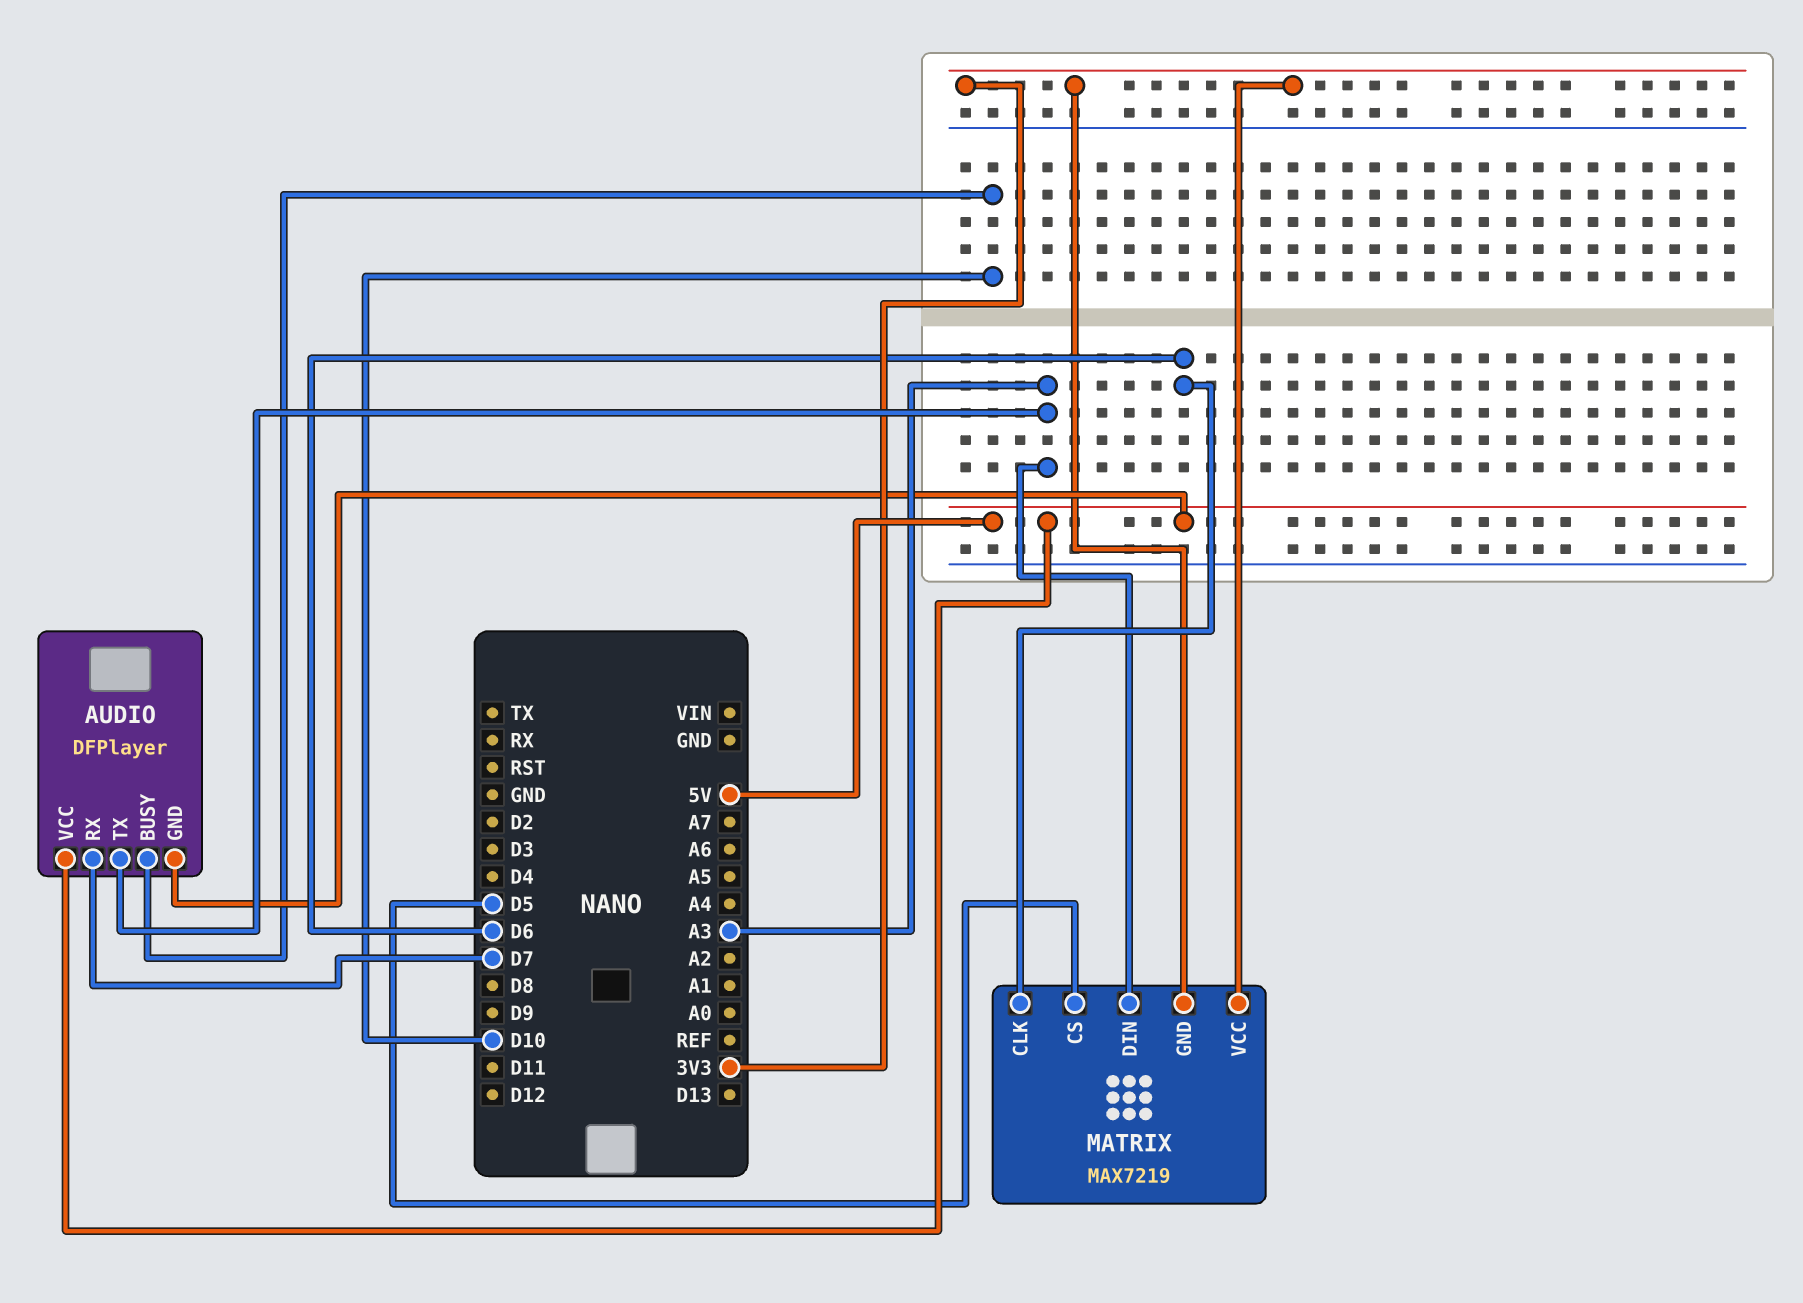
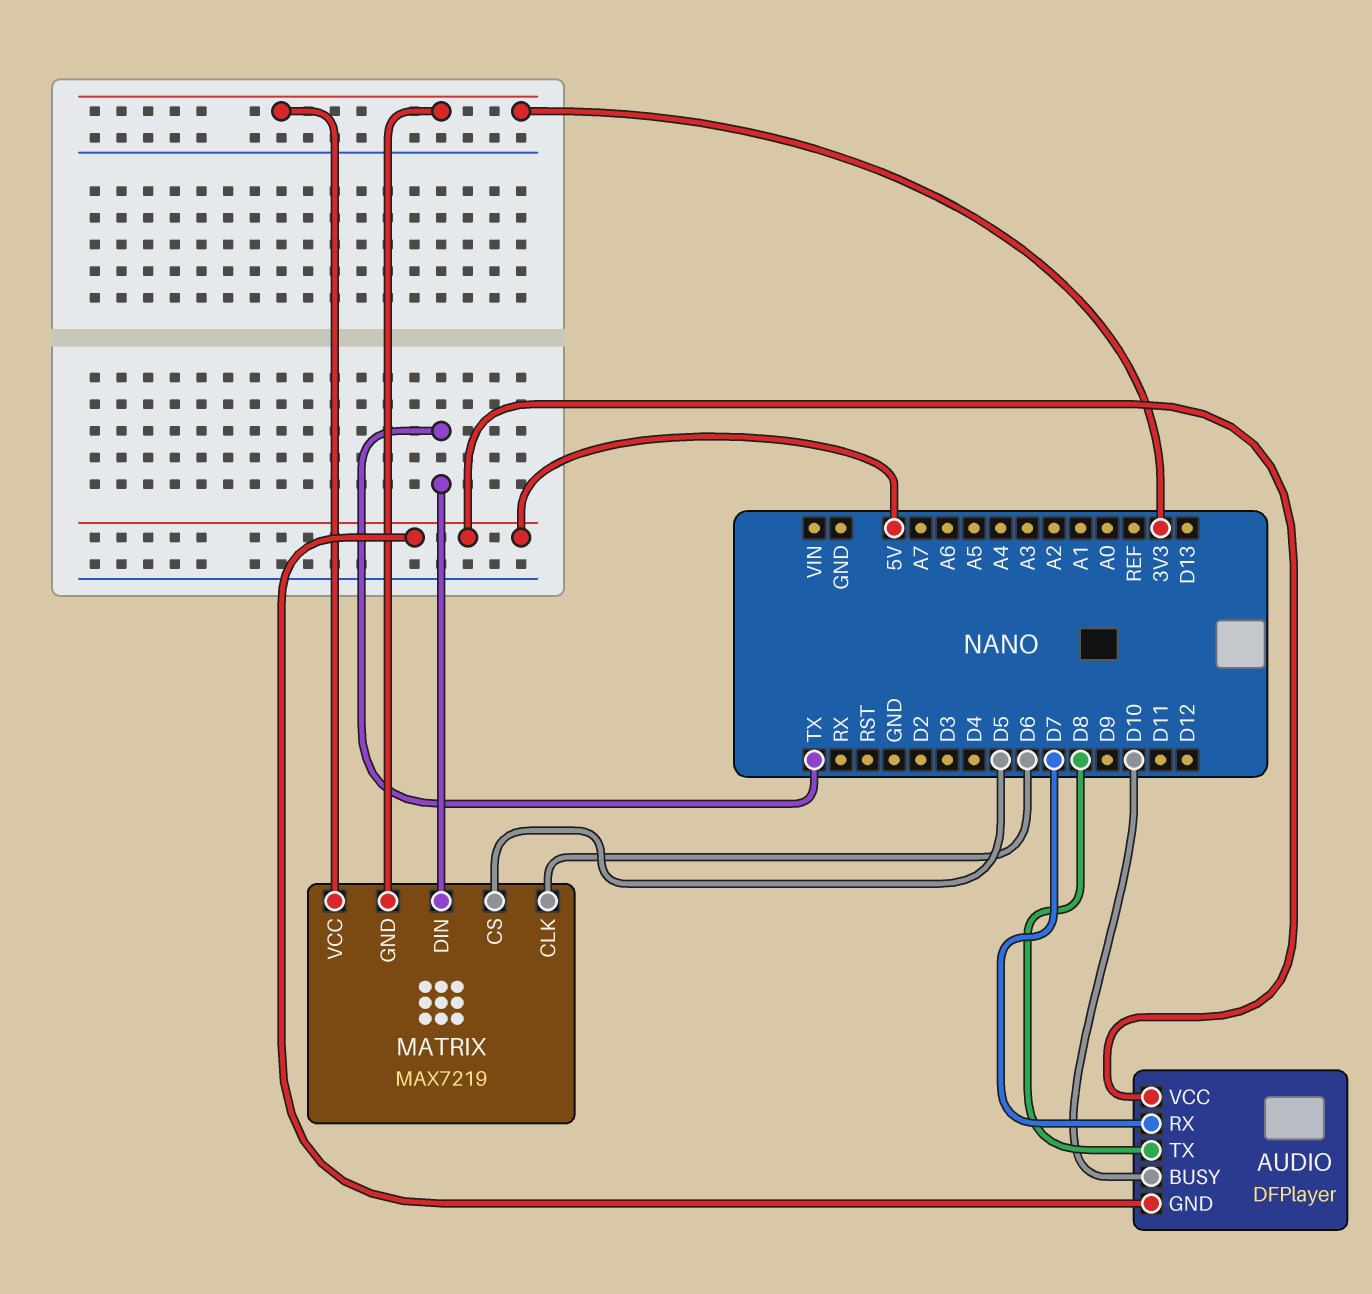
AUDIO pin TX: A3 -> D8
MATRIX pin DIN: A3 -> TX

